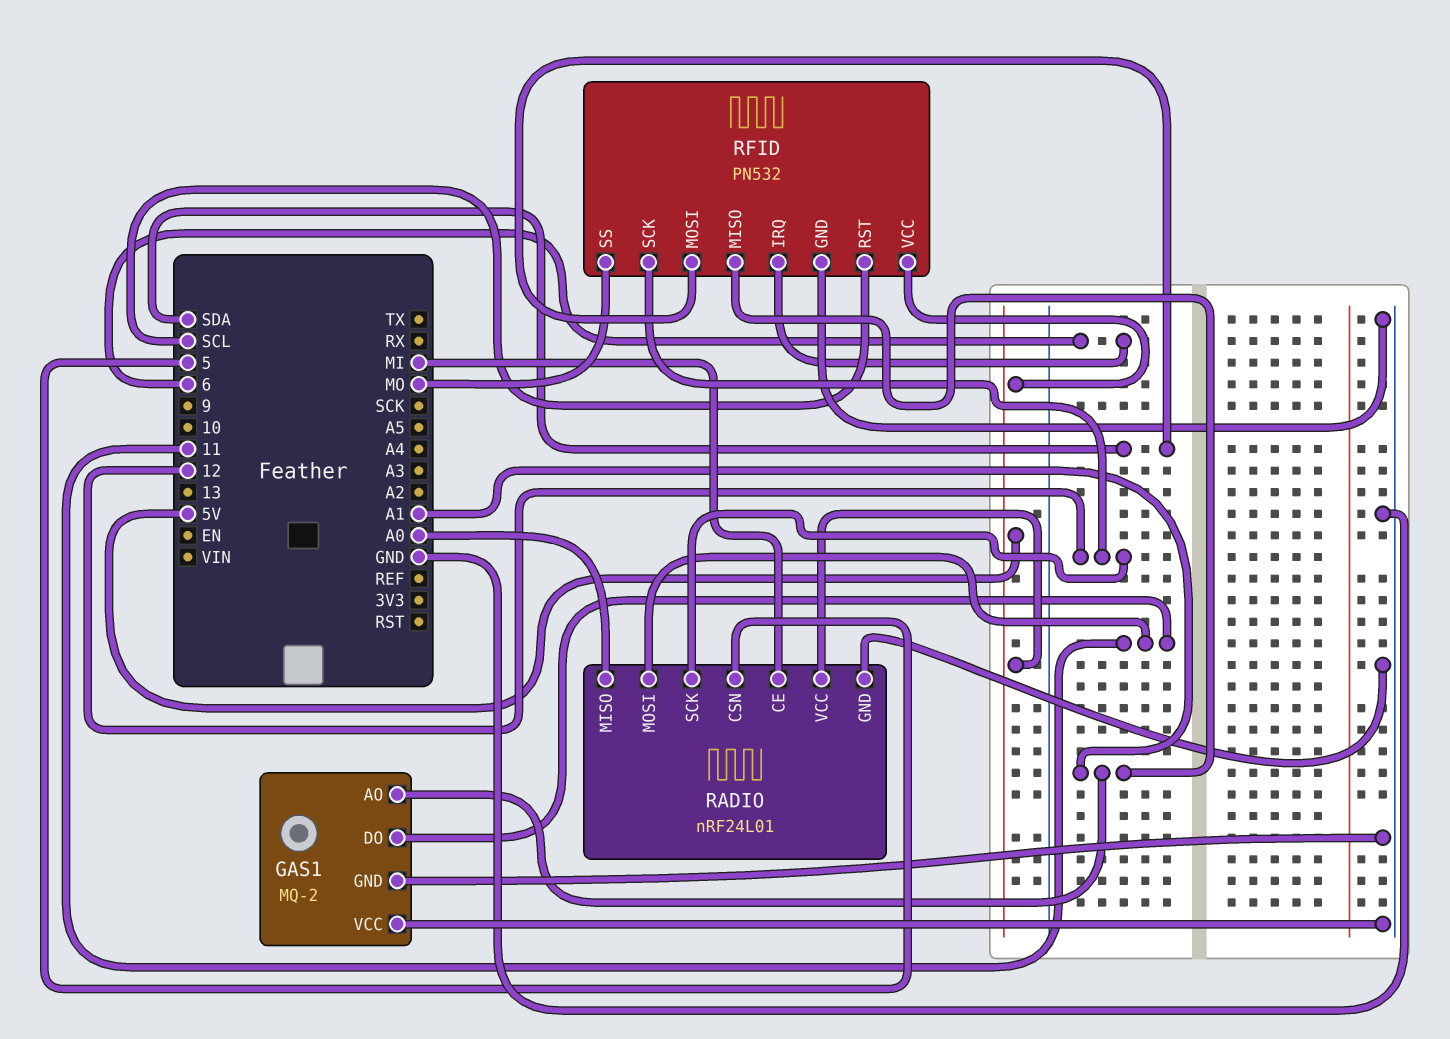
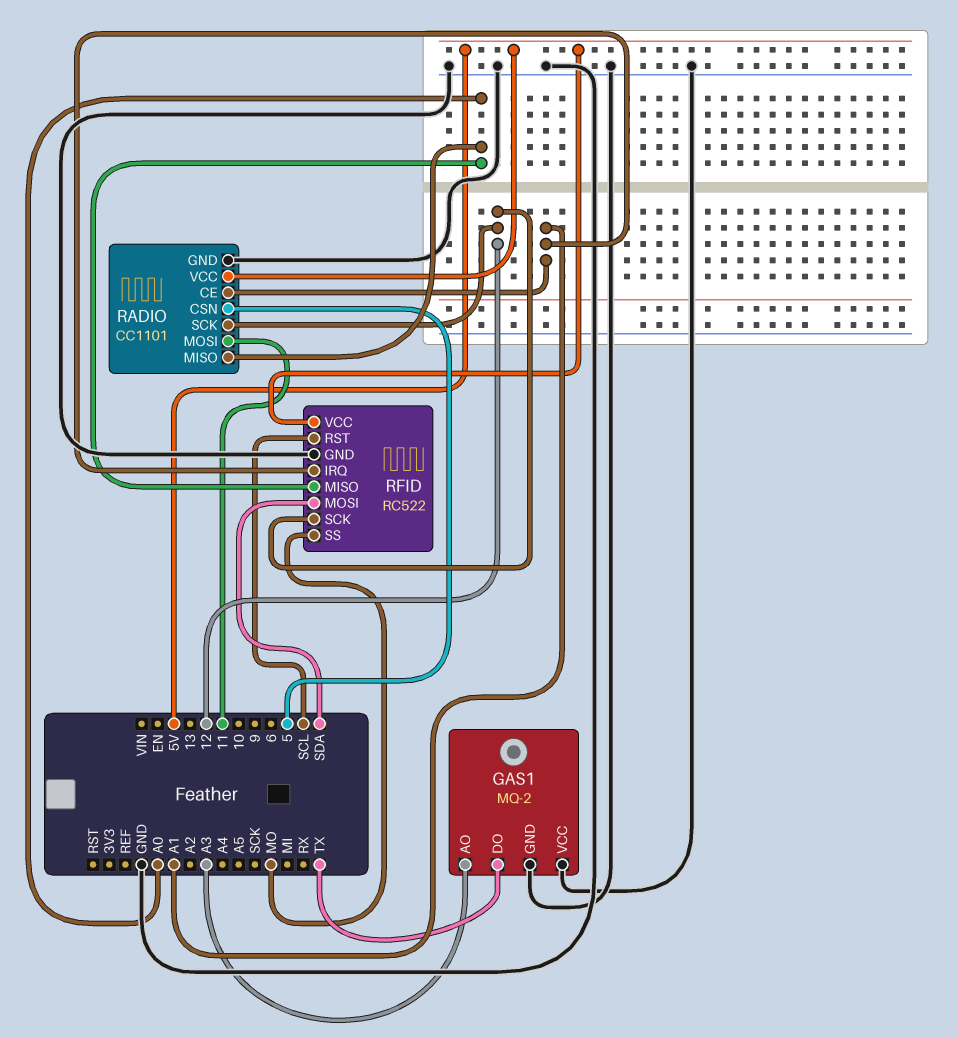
GAS1 pin AO: A1 -> A3
GAS1 pin DO: 11 -> TX
RADIO: nRF24L01 -> CC1101
RADIO pin CE: MI -> A1
RFID: PN532 -> RC522
RFID pin IRQ: 6 -> A1
RFID pin MISO: A1 -> A0

